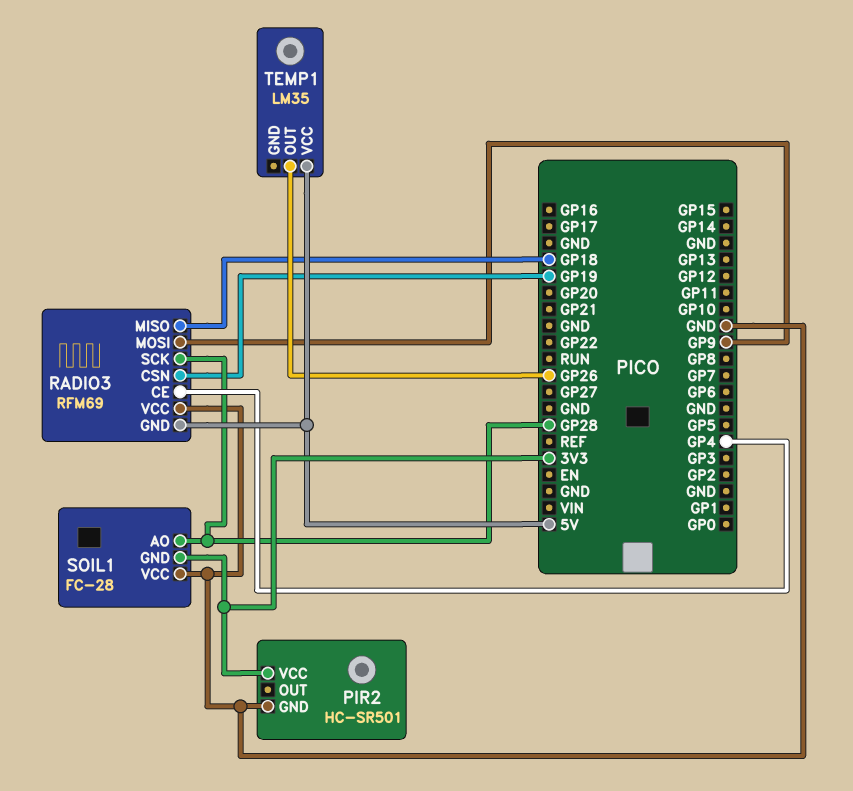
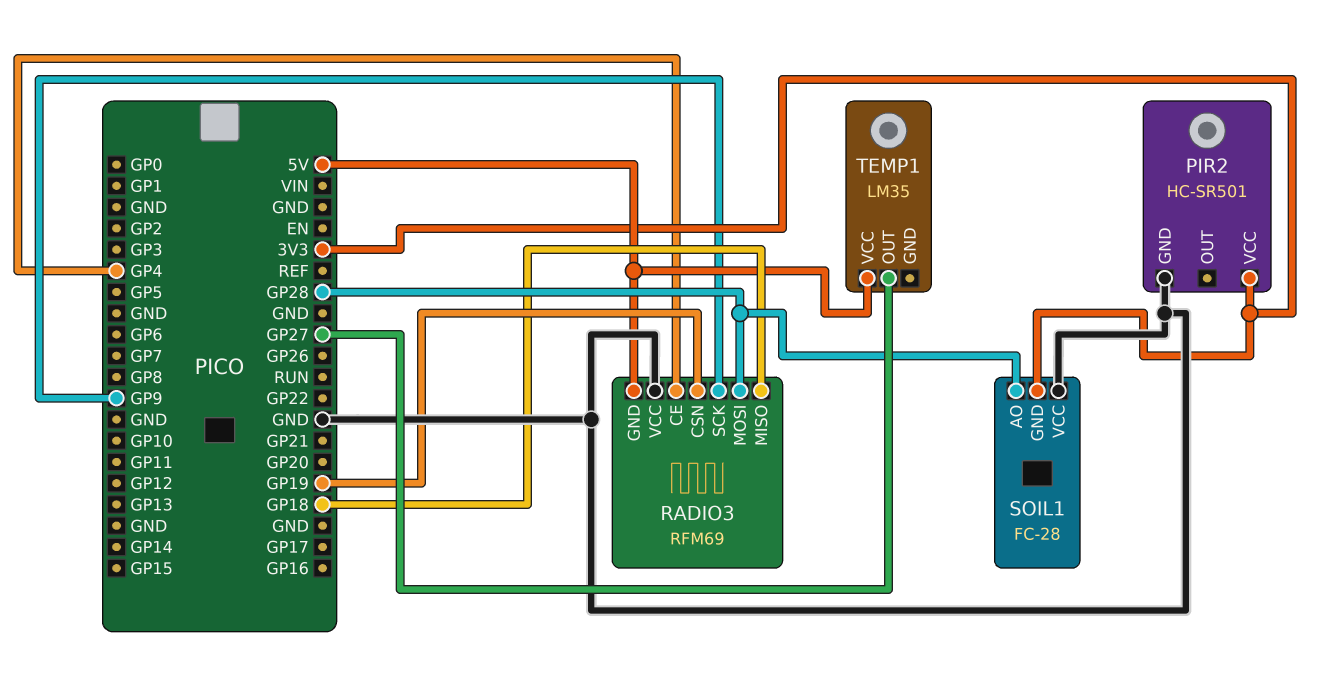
RADIO3 pin MOSI: GP9 -> GP28
RADIO3 pin SCK: GP28 -> GP9
TEMP1 pin OUT: GP26 -> GP27

